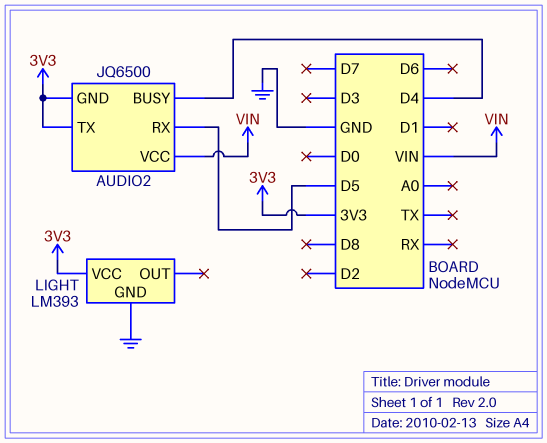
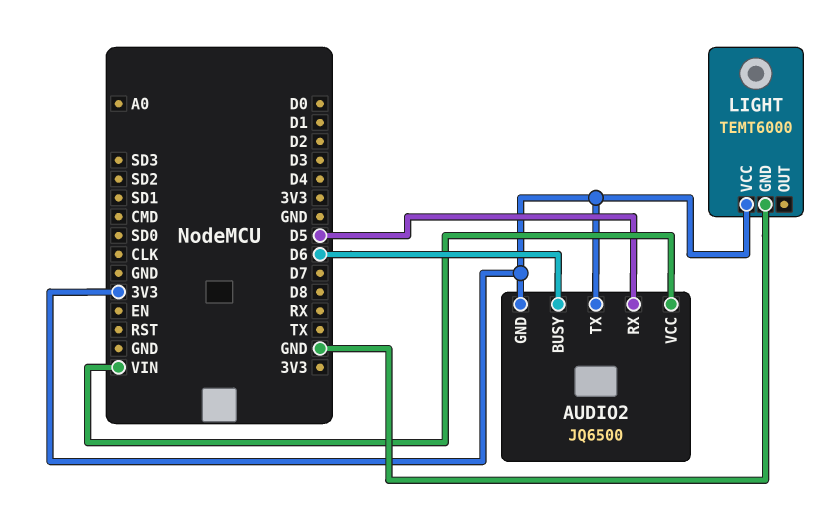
AUDIO2 pin BUSY: D4 -> D6
LIGHT: LM393 -> TEMT6000

